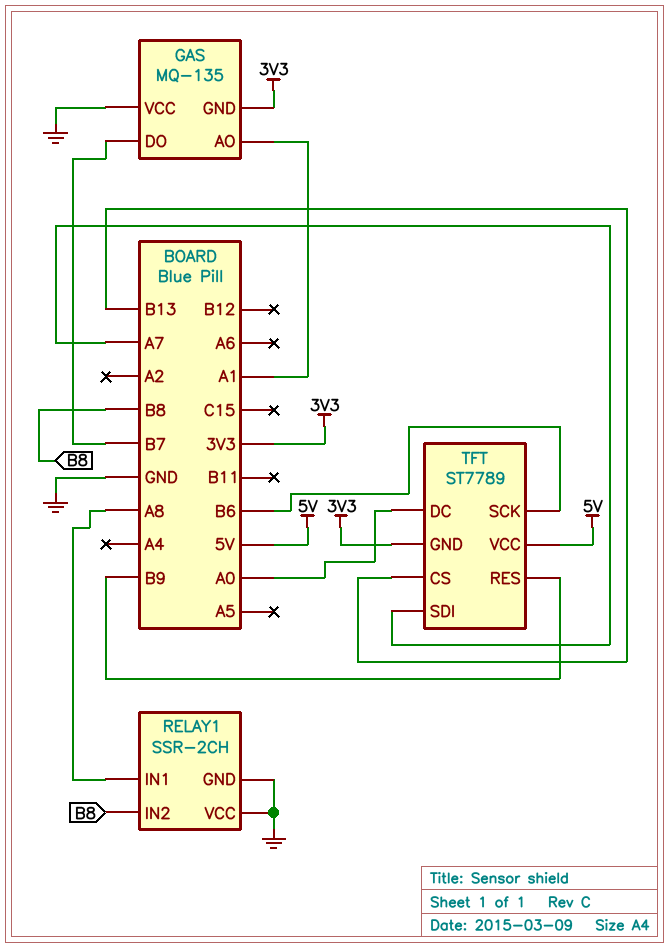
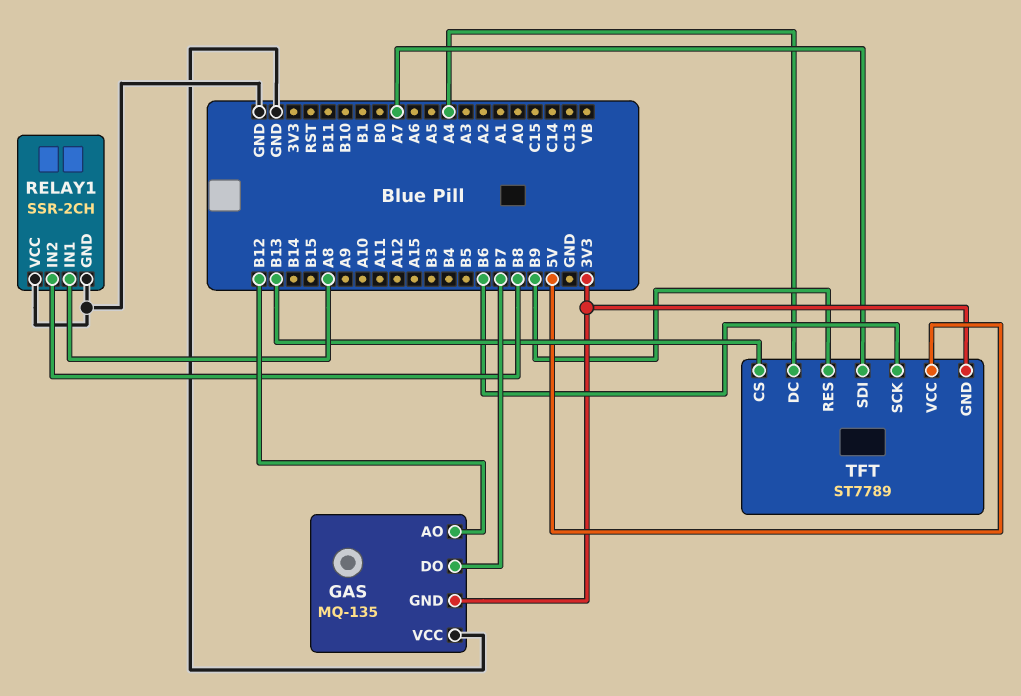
GAS pin AO: A1 -> B12
TFT pin DC: A0 -> A4

